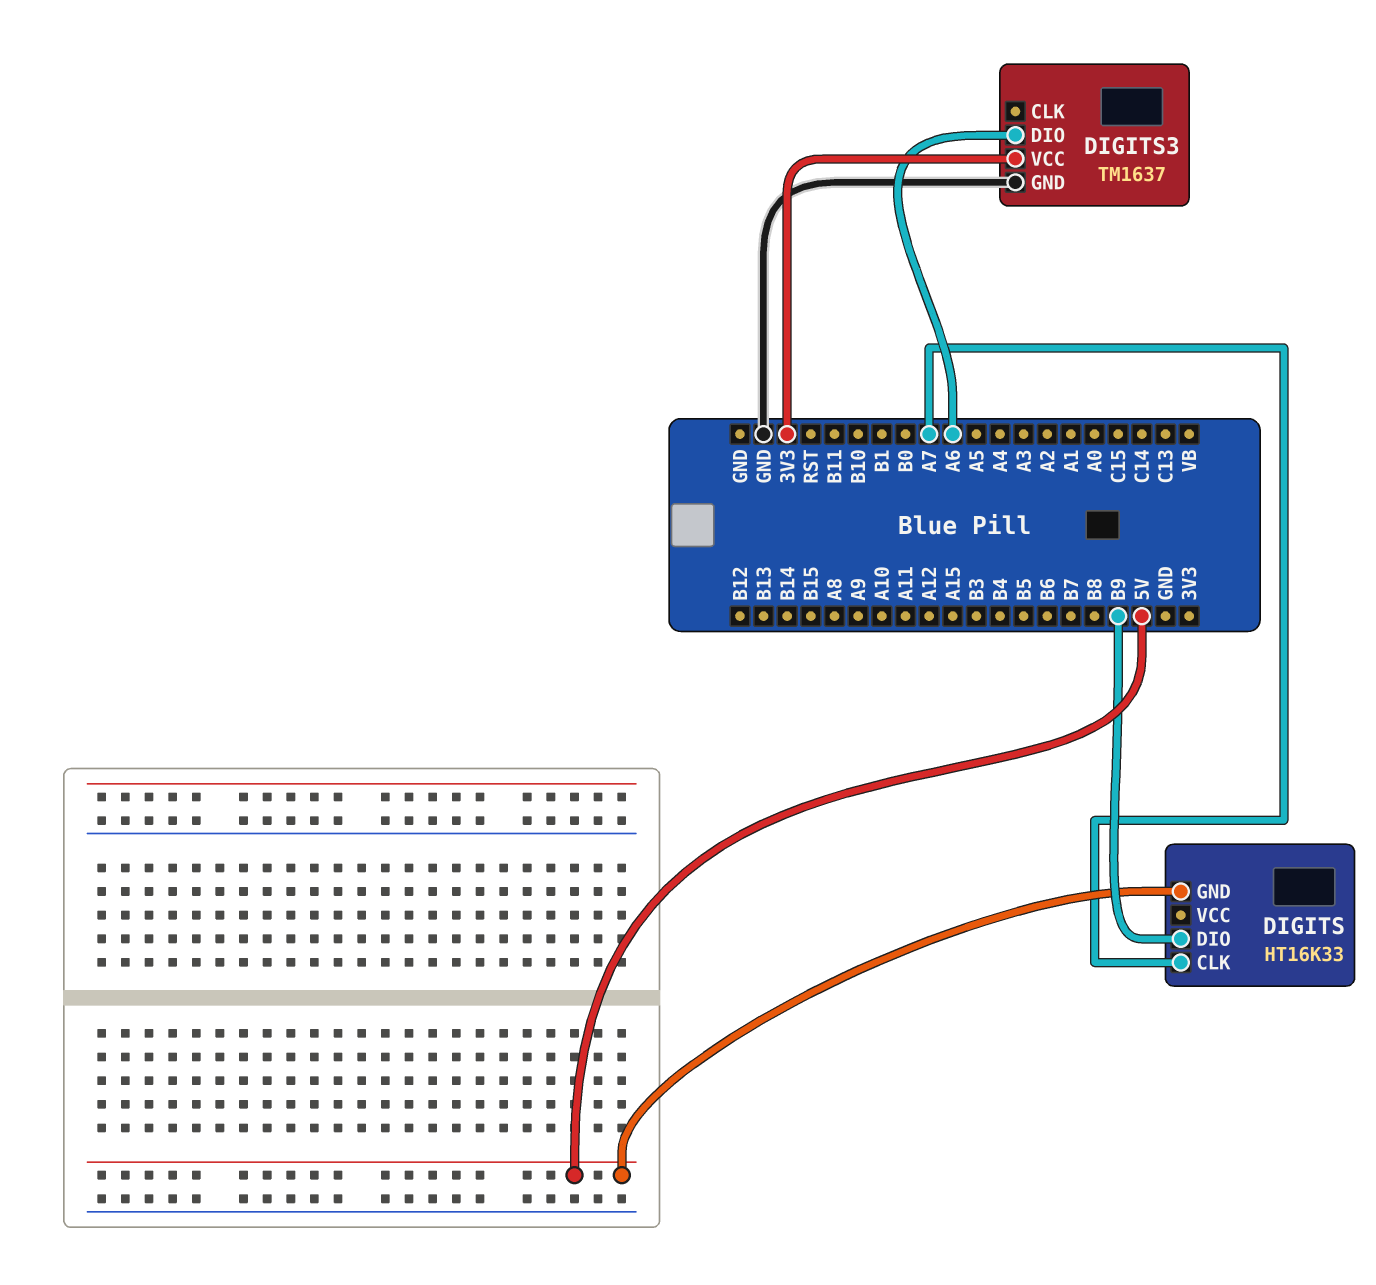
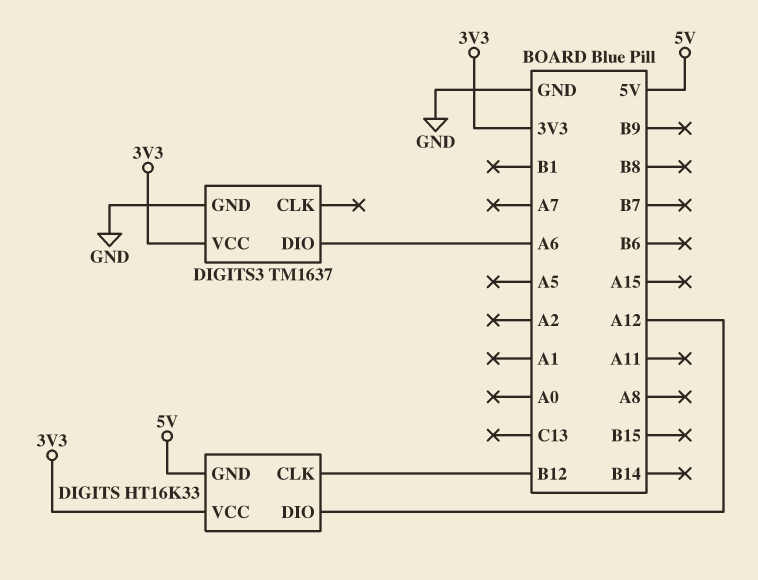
DIGITS pin CLK: A7 -> B12
DIGITS pin DIO: B9 -> A12
DIGITS pin VCC: none -> 3V3

